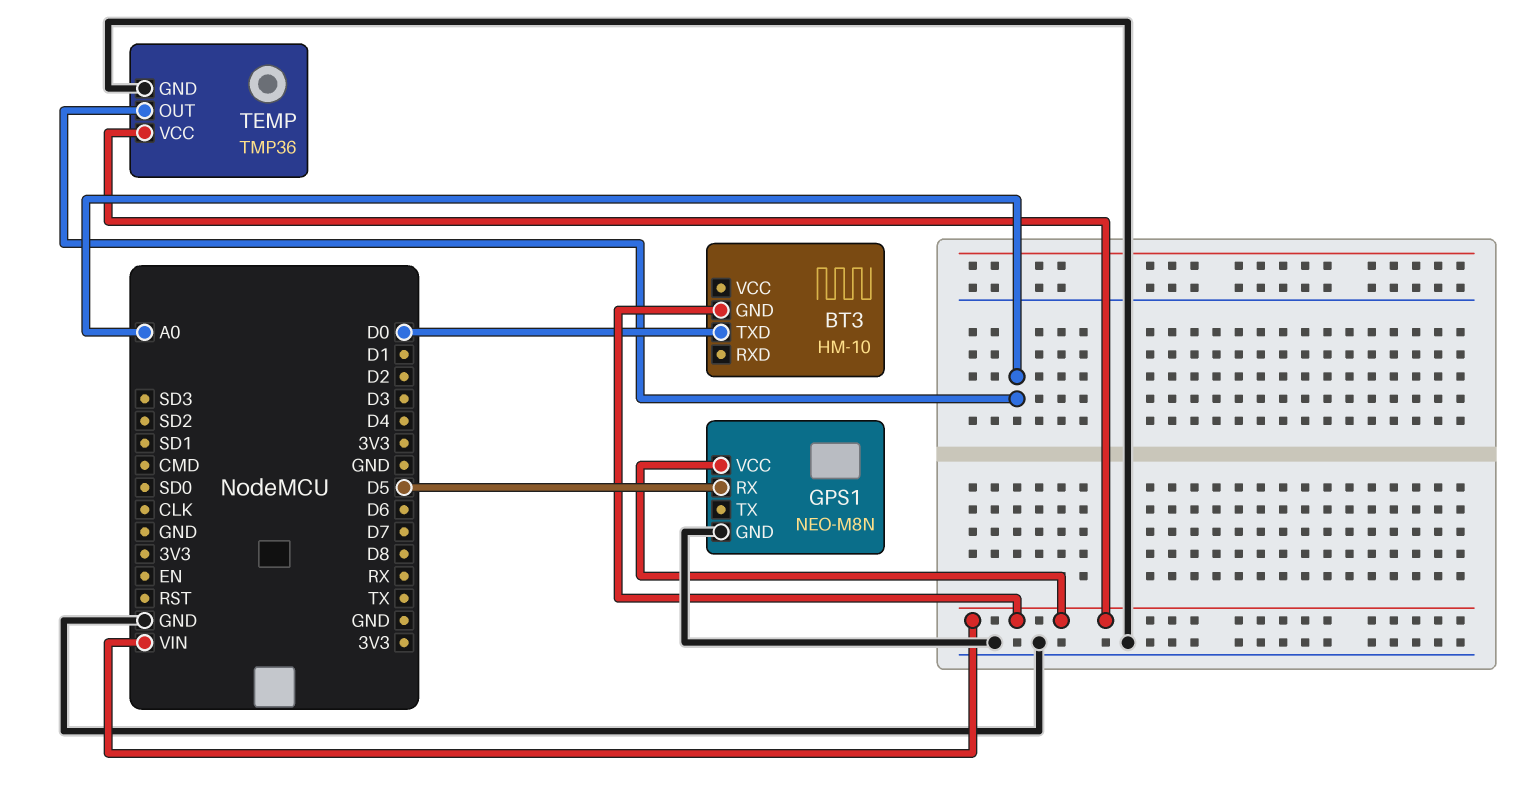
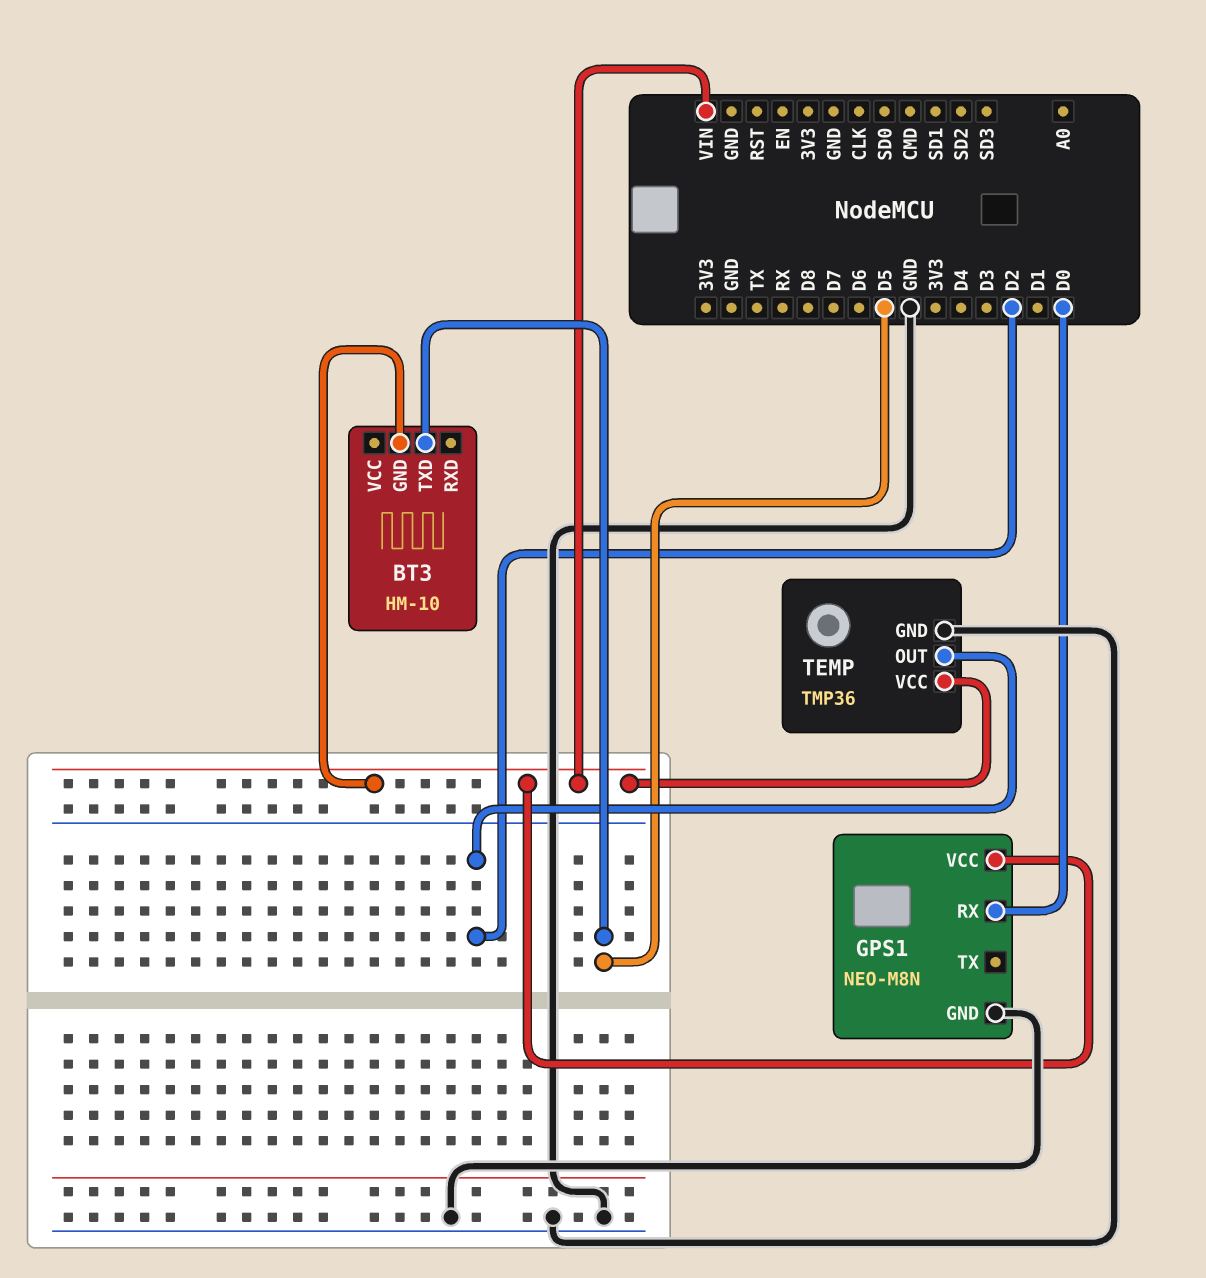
BT3 pin TXD: D0 -> D5
GPS1 pin RX: D5 -> D0
TEMP pin OUT: A0 -> D2

